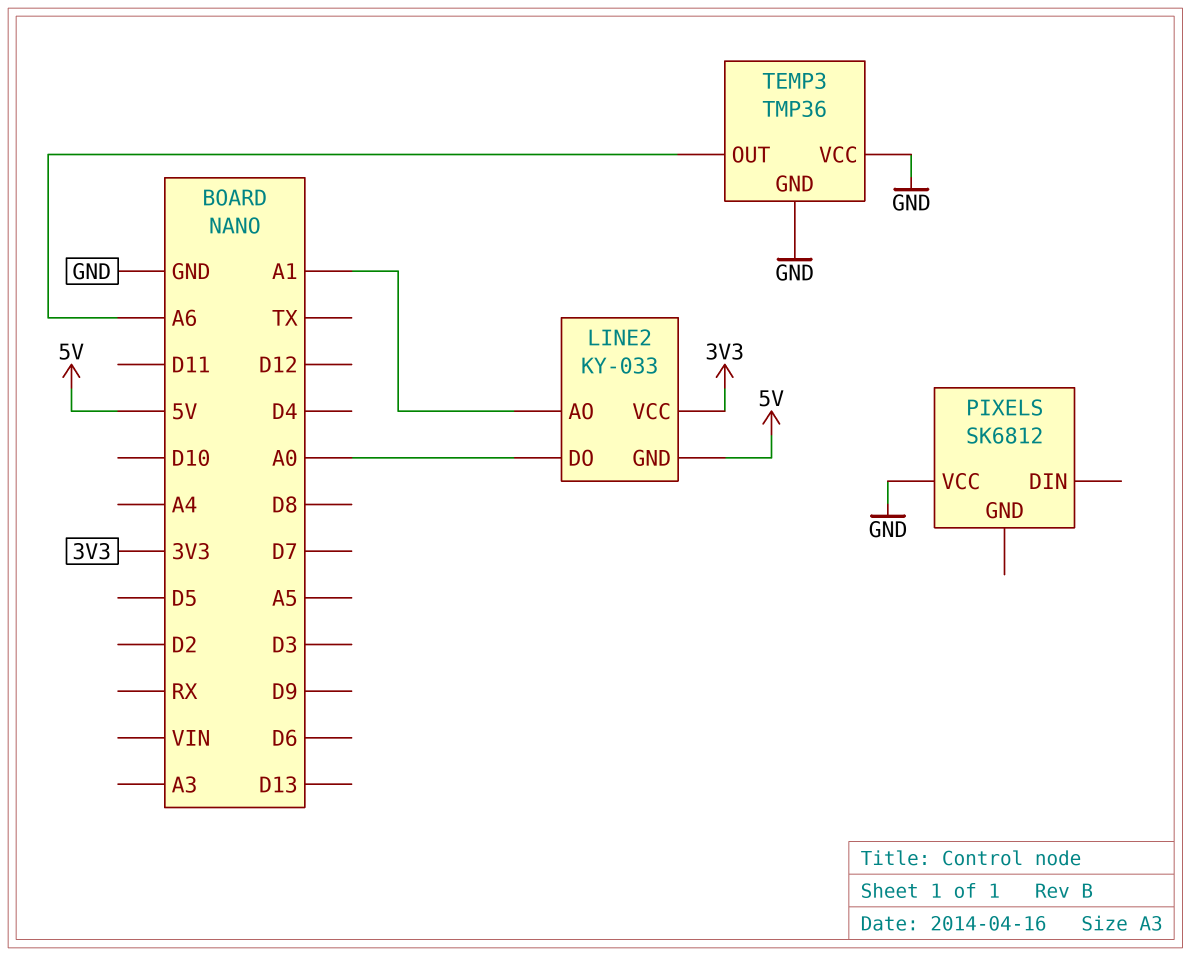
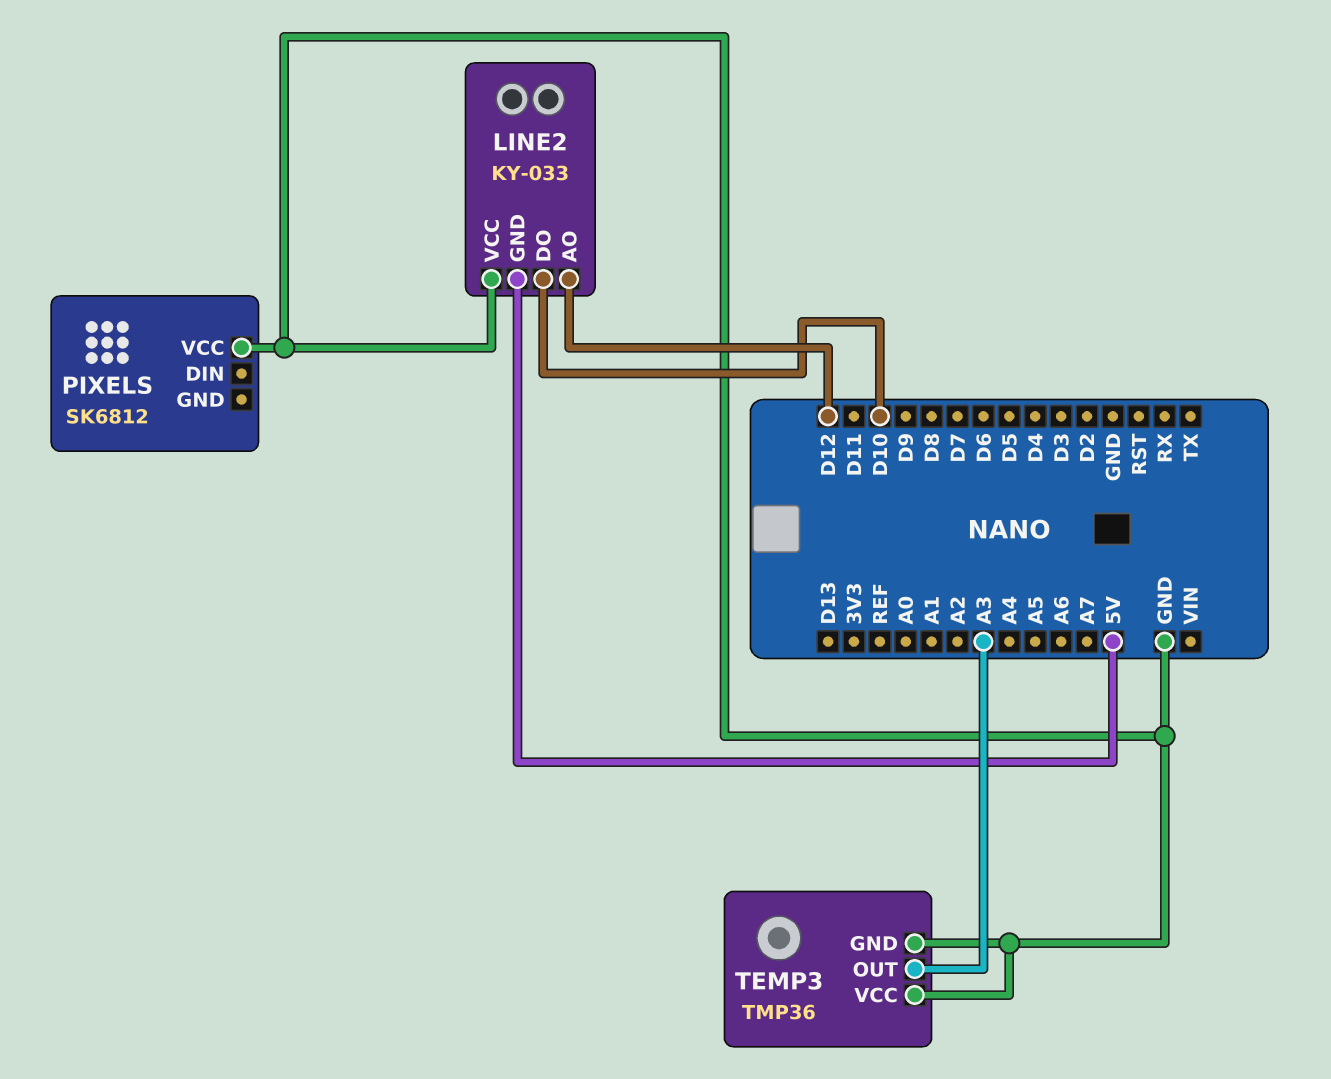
LINE2 pin AO: A1 -> D12
LINE2 pin DO: A0 -> D10
LINE2 pin VCC: 3V3 -> GND
TEMP3 pin OUT: A6 -> A3

